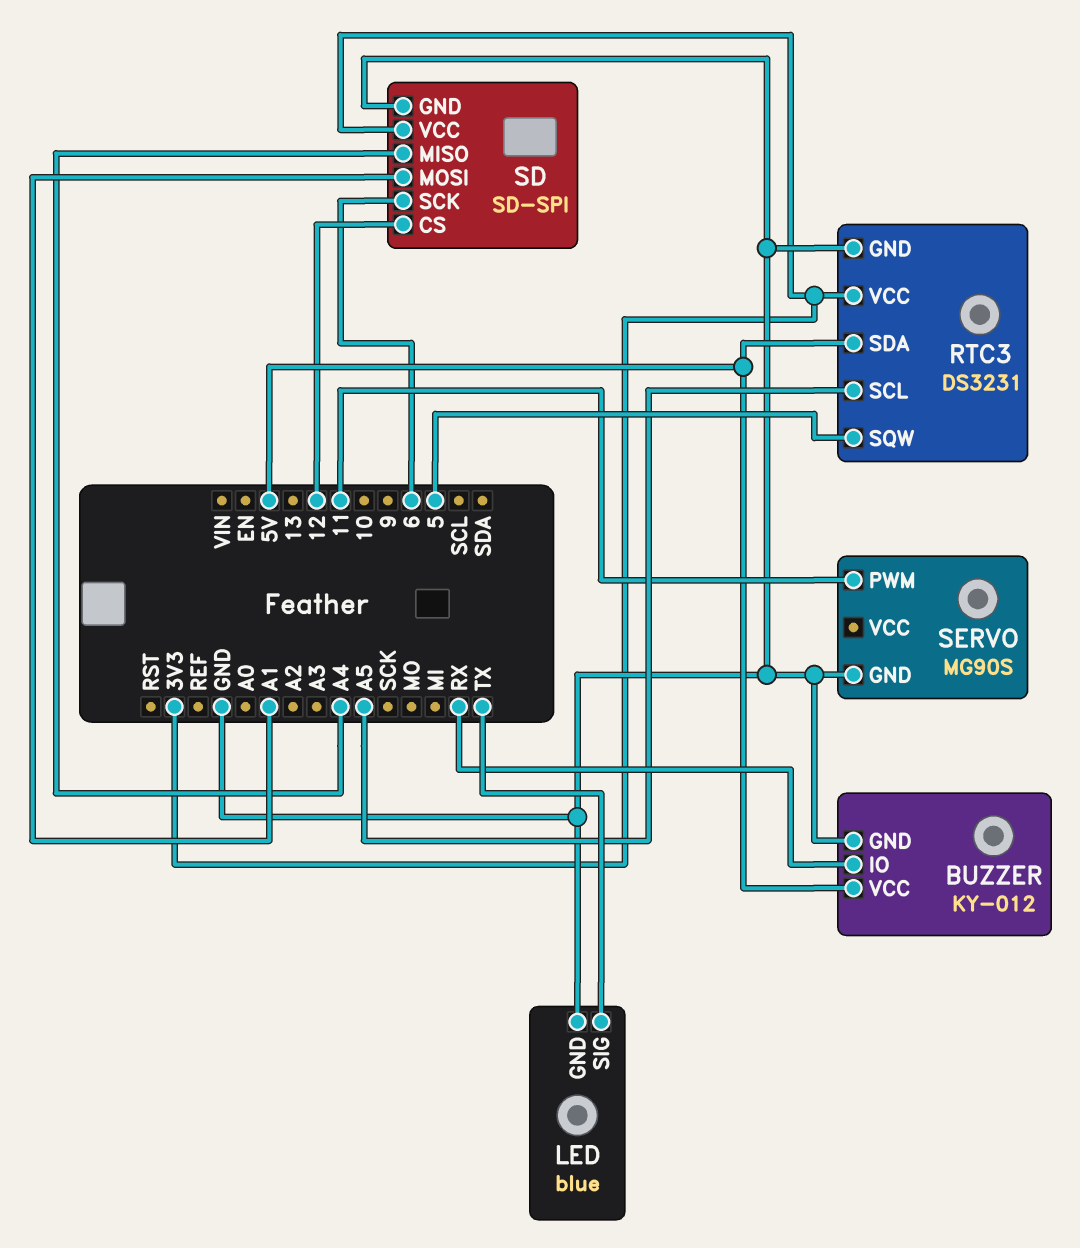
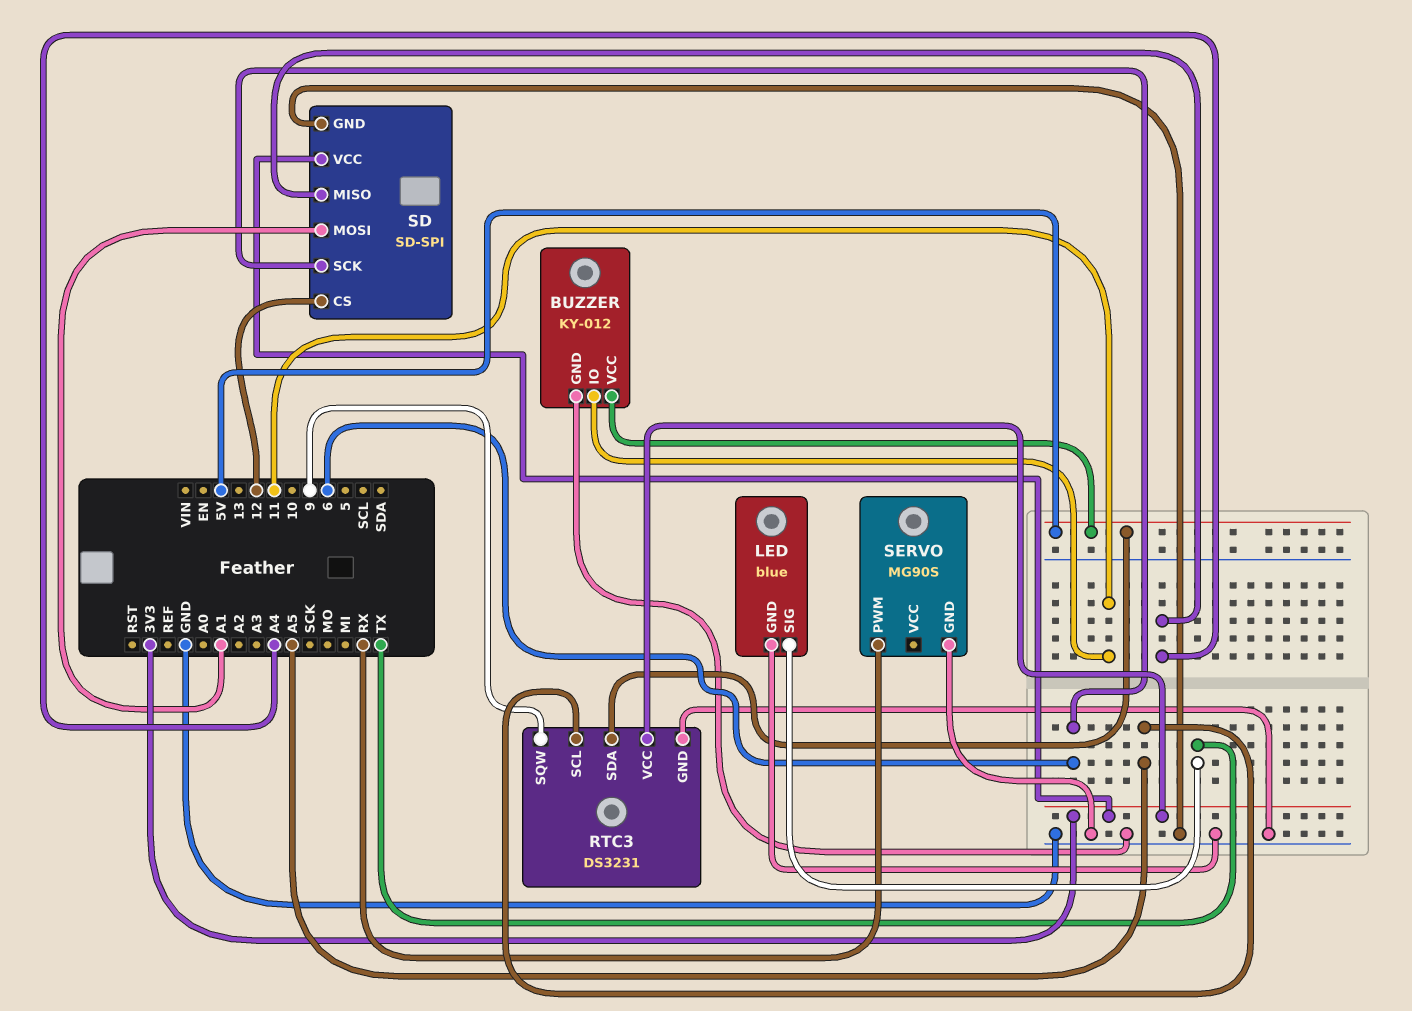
BUZZER pin IO: RX -> 11
RTC3 pin SQW: 5 -> 9
SERVO pin PWM: 11 -> RX

